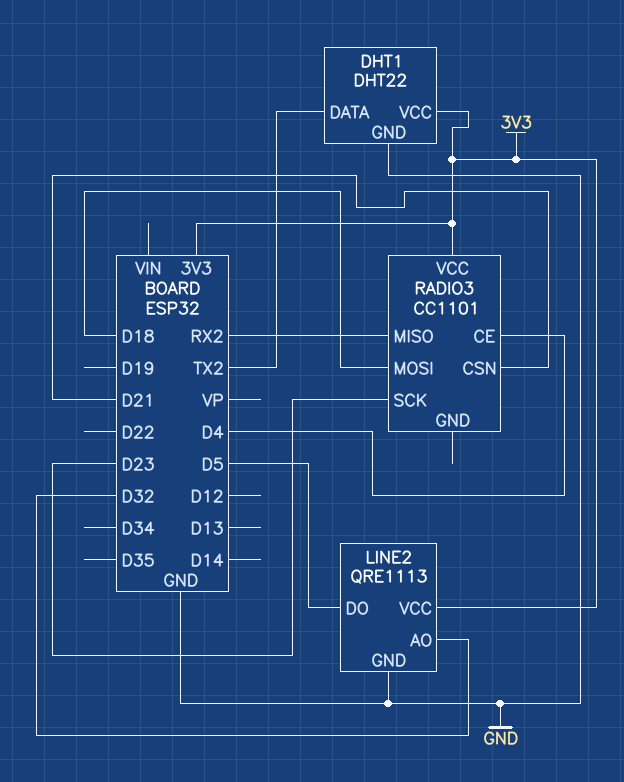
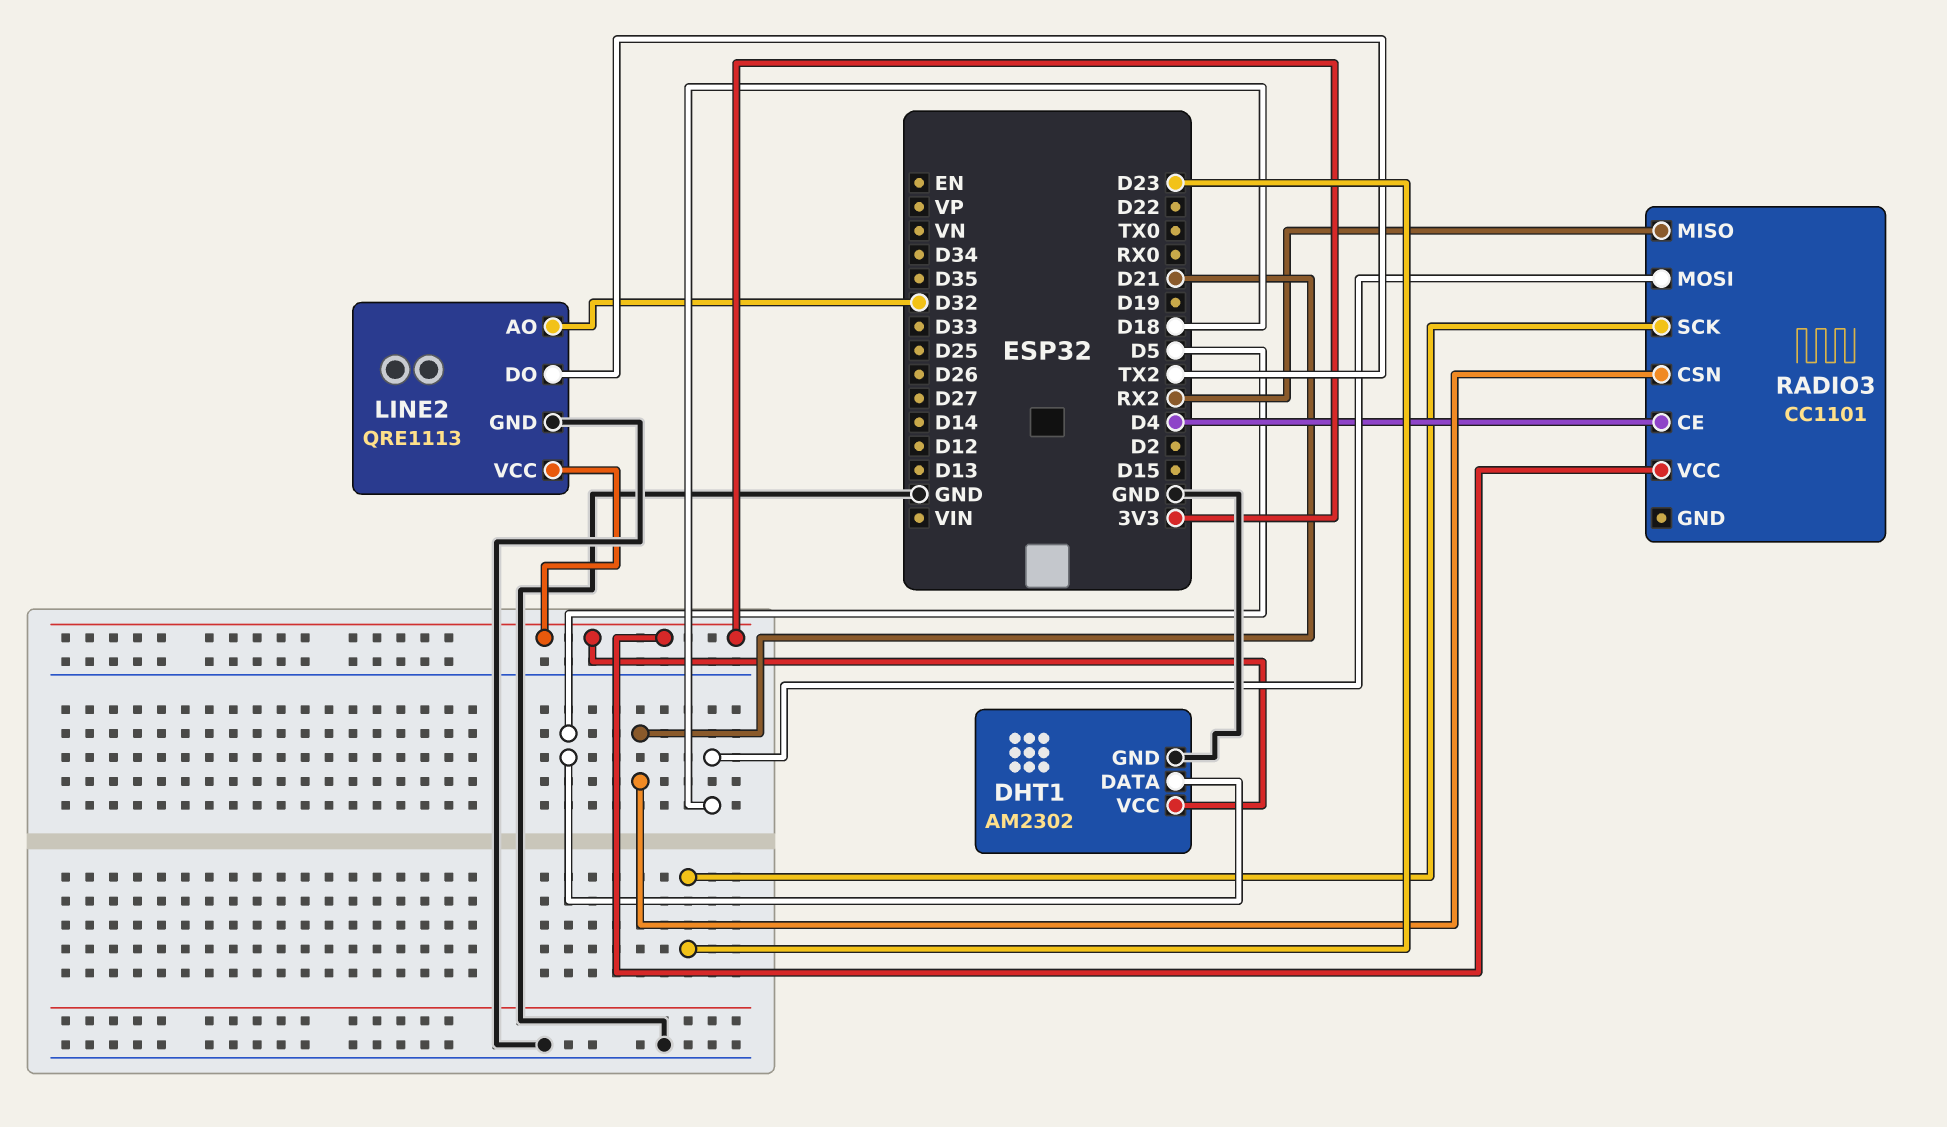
DHT1: DHT22 -> AM2302
DHT1 pin DATA: TX2 -> D5
LINE2 pin DO: D5 -> TX2

